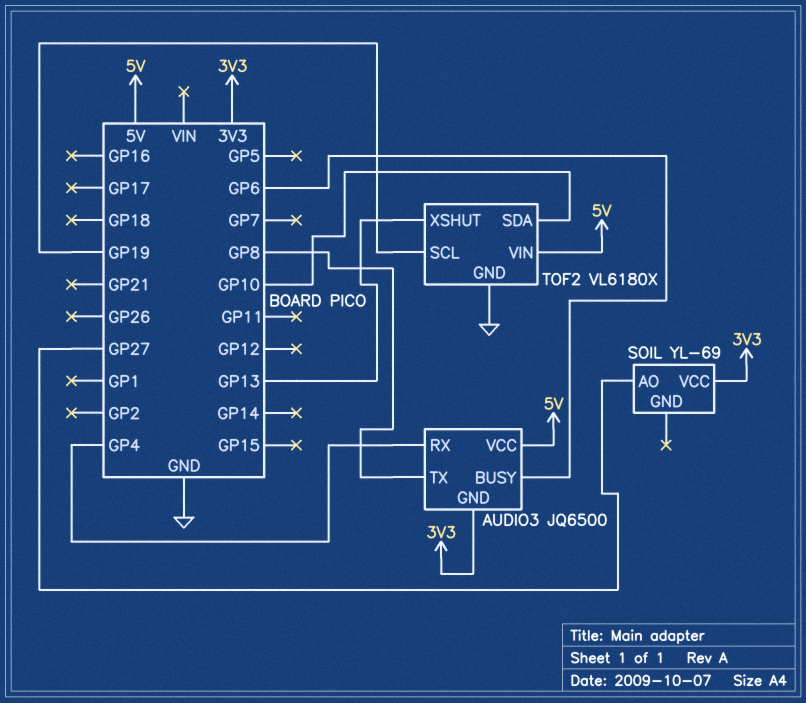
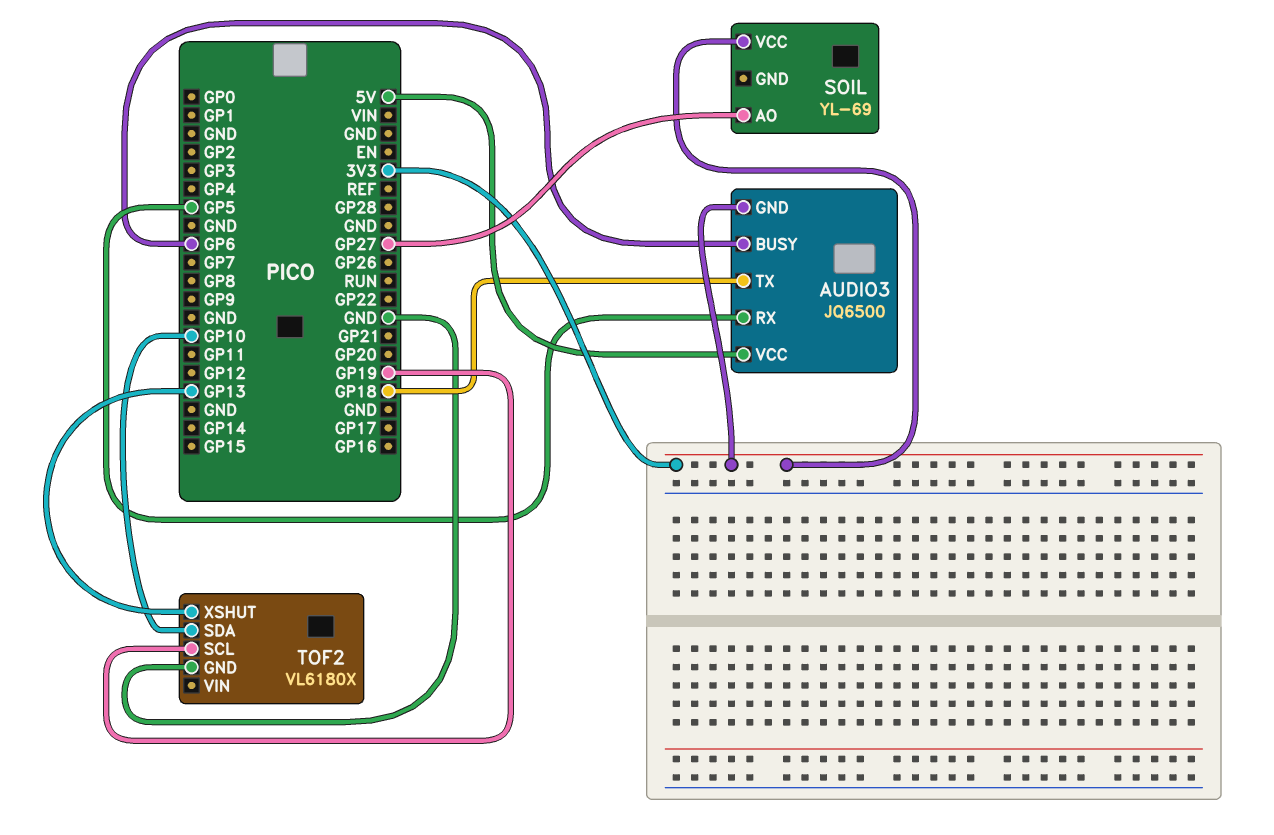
AUDIO3 pin RX: GP4 -> GP5
AUDIO3 pin TX: GP8 -> GP18
TOF2 pin VIN: 5V -> none

